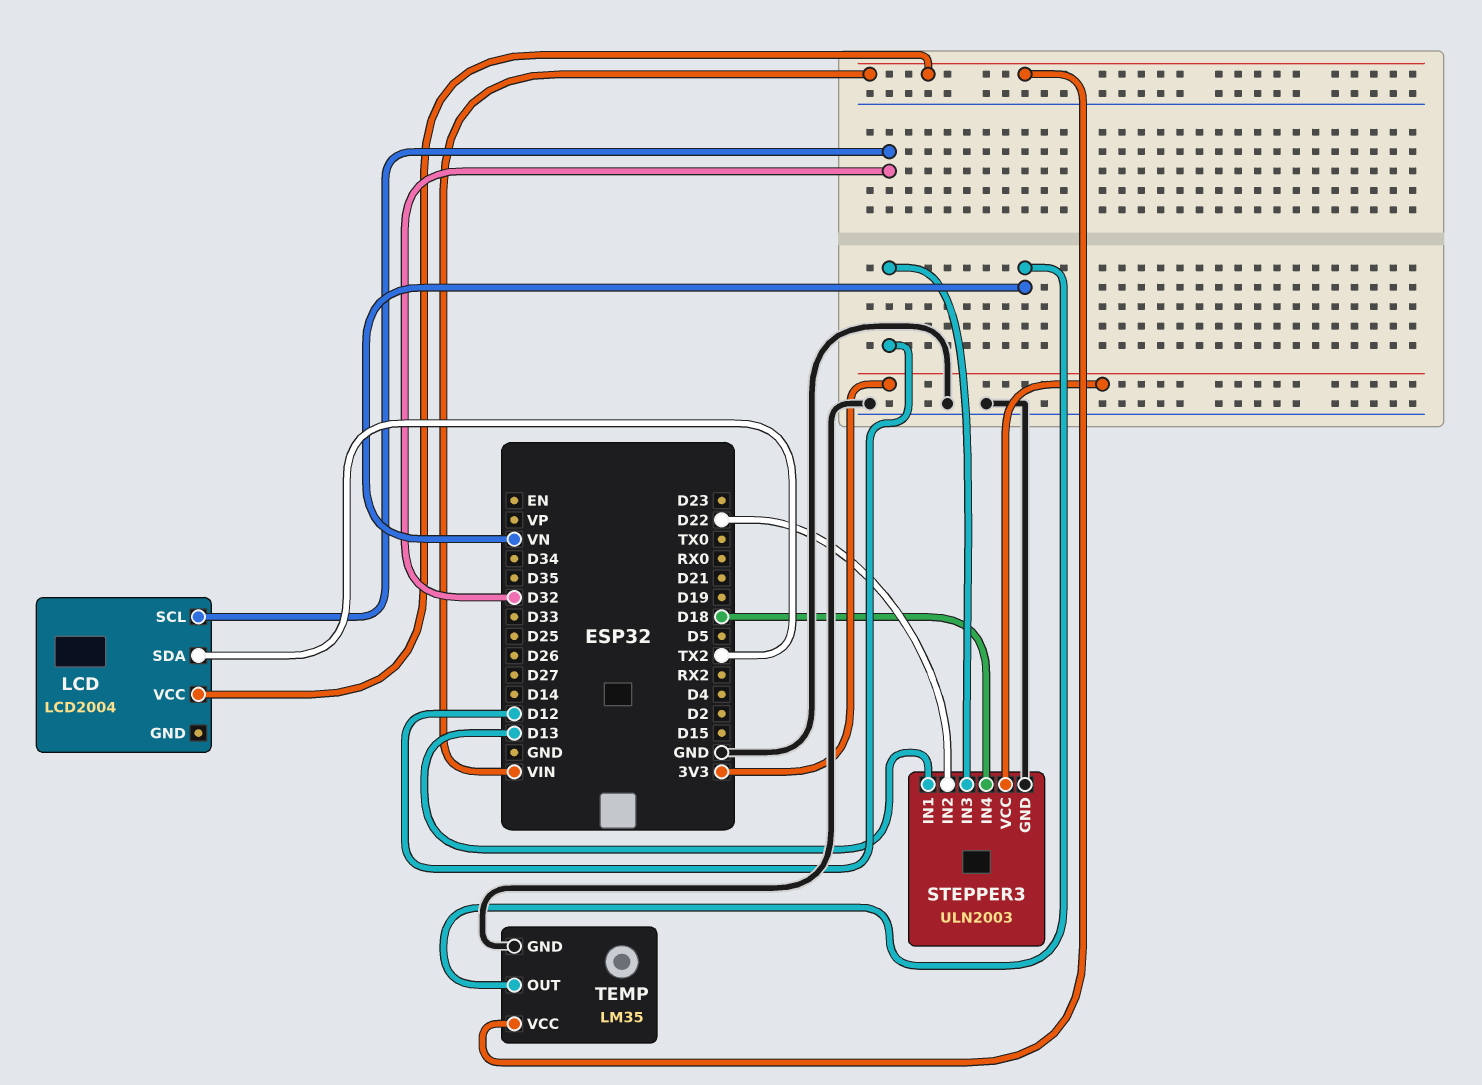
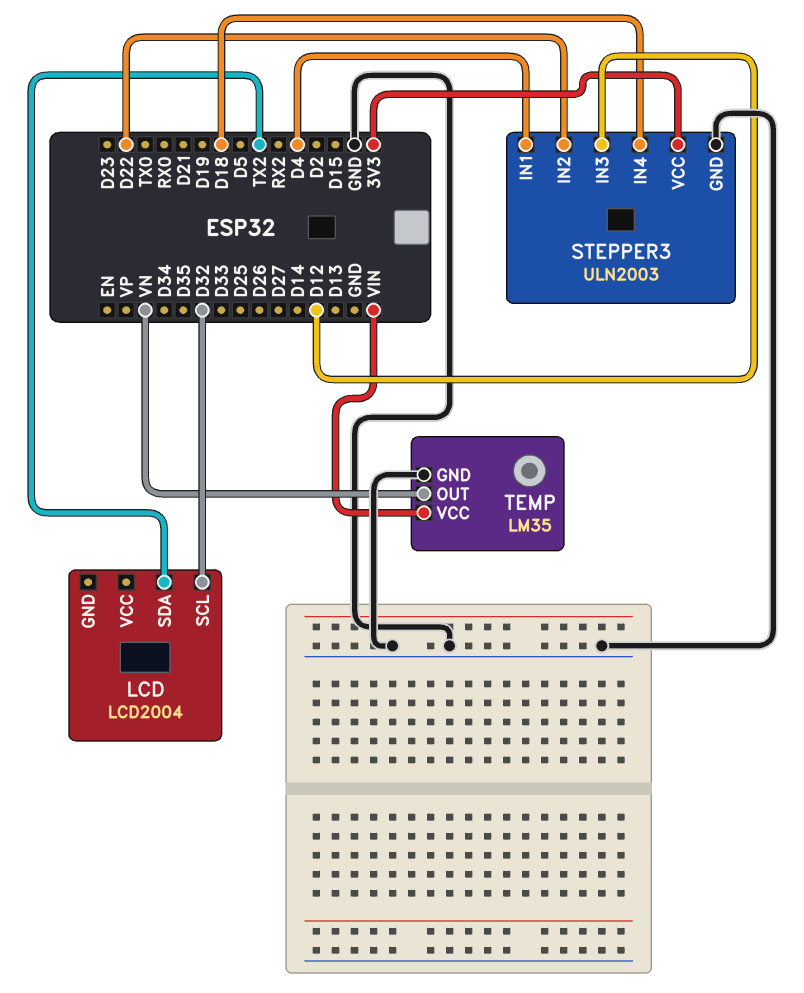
LCD pin VCC: VIN -> none
STEPPER3 pin IN1: D13 -> D4

